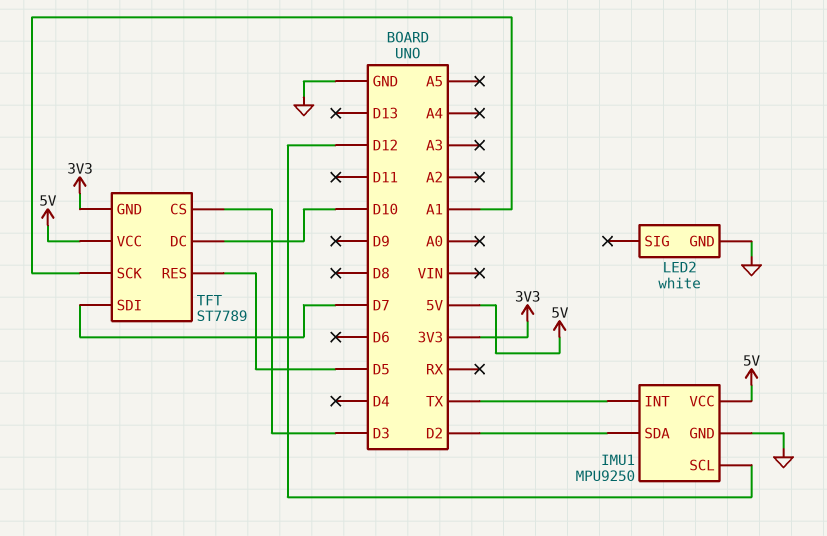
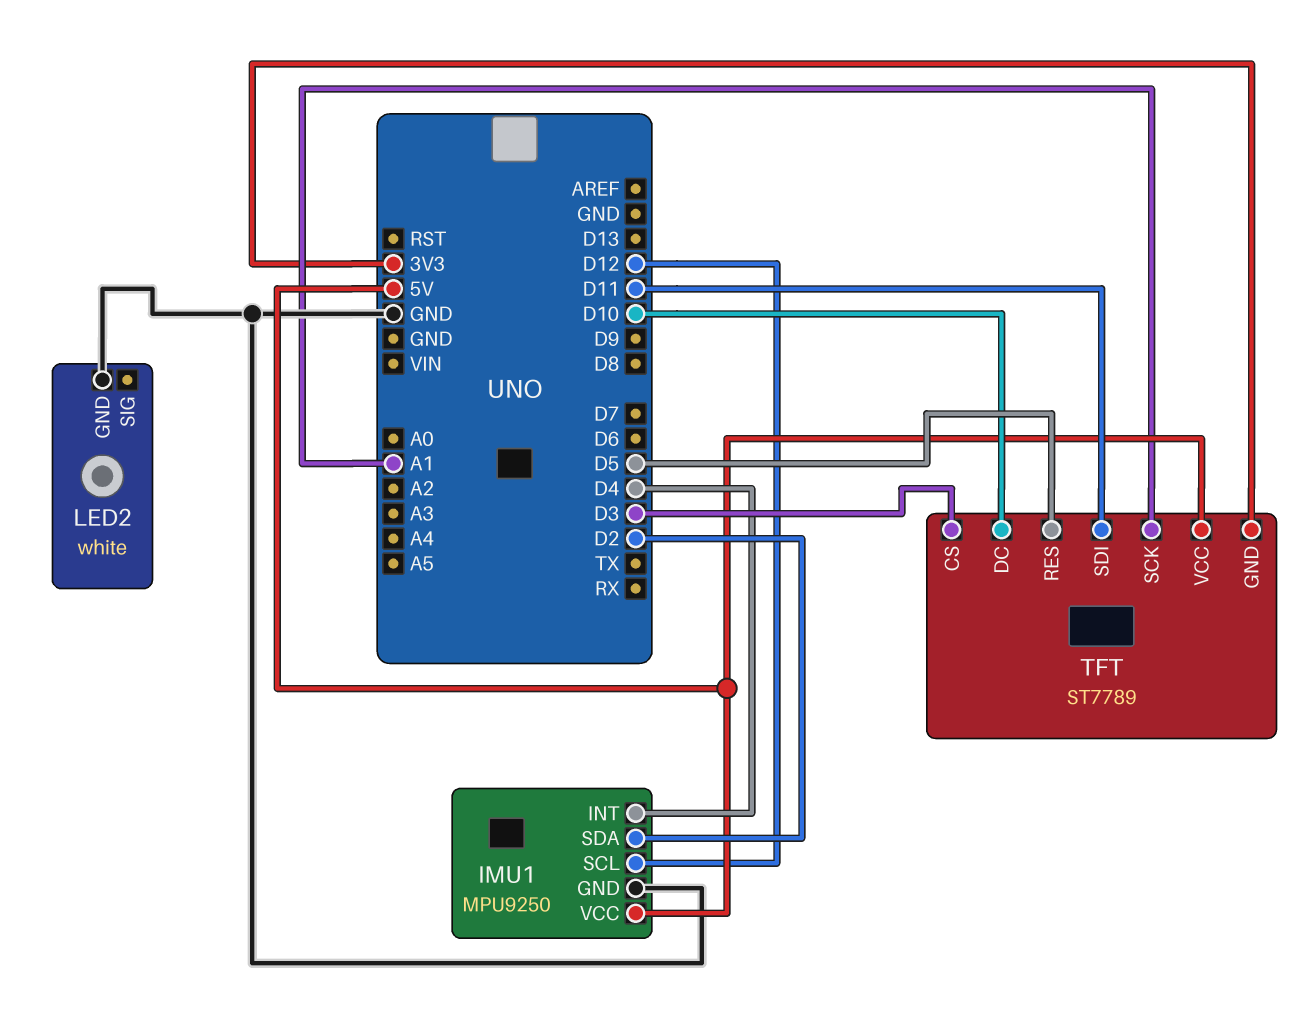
IMU1 pin INT: TX -> D4
TFT pin SDI: D7 -> D11

